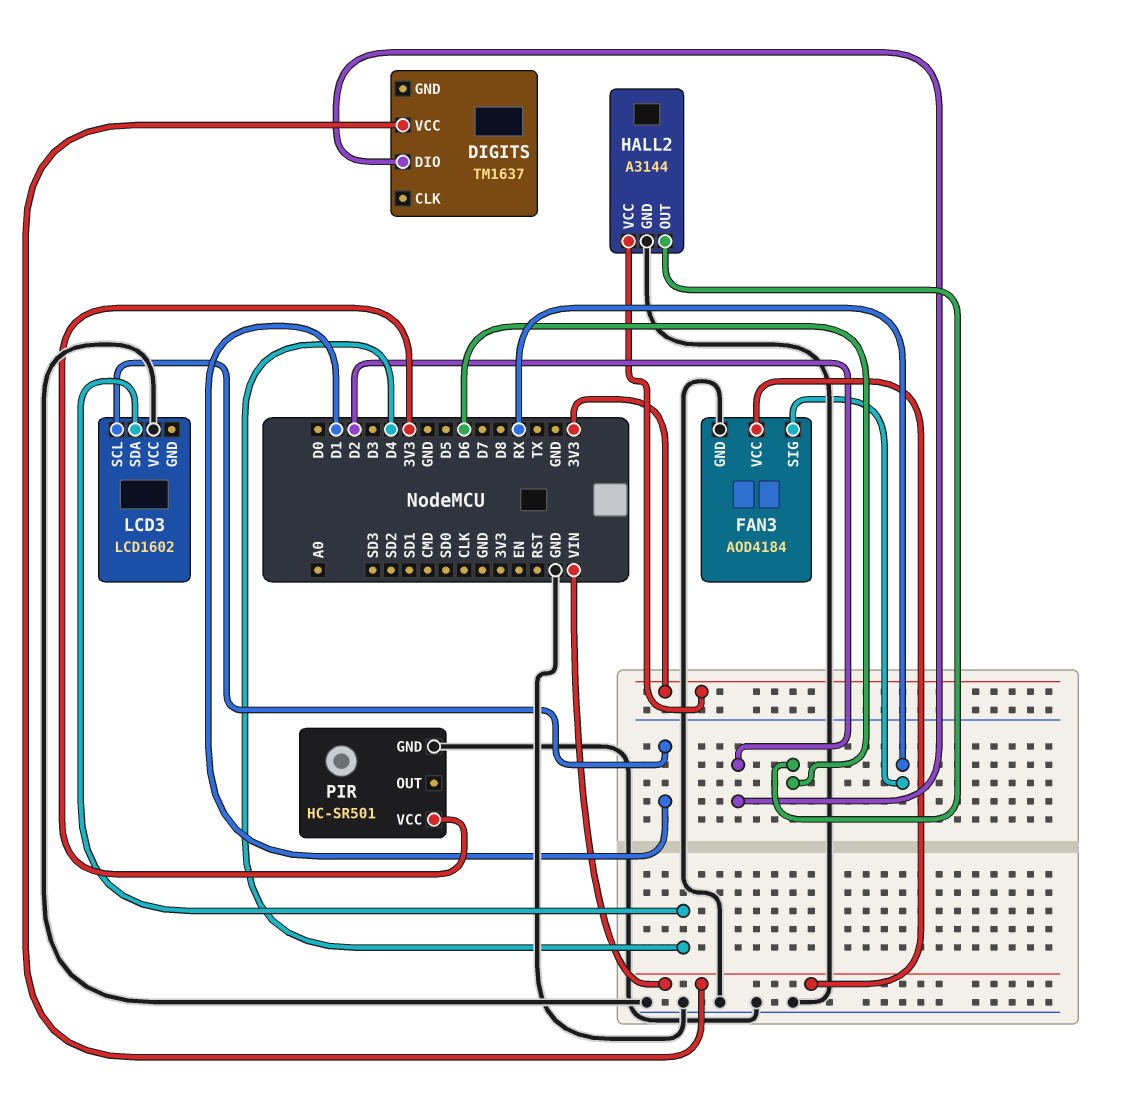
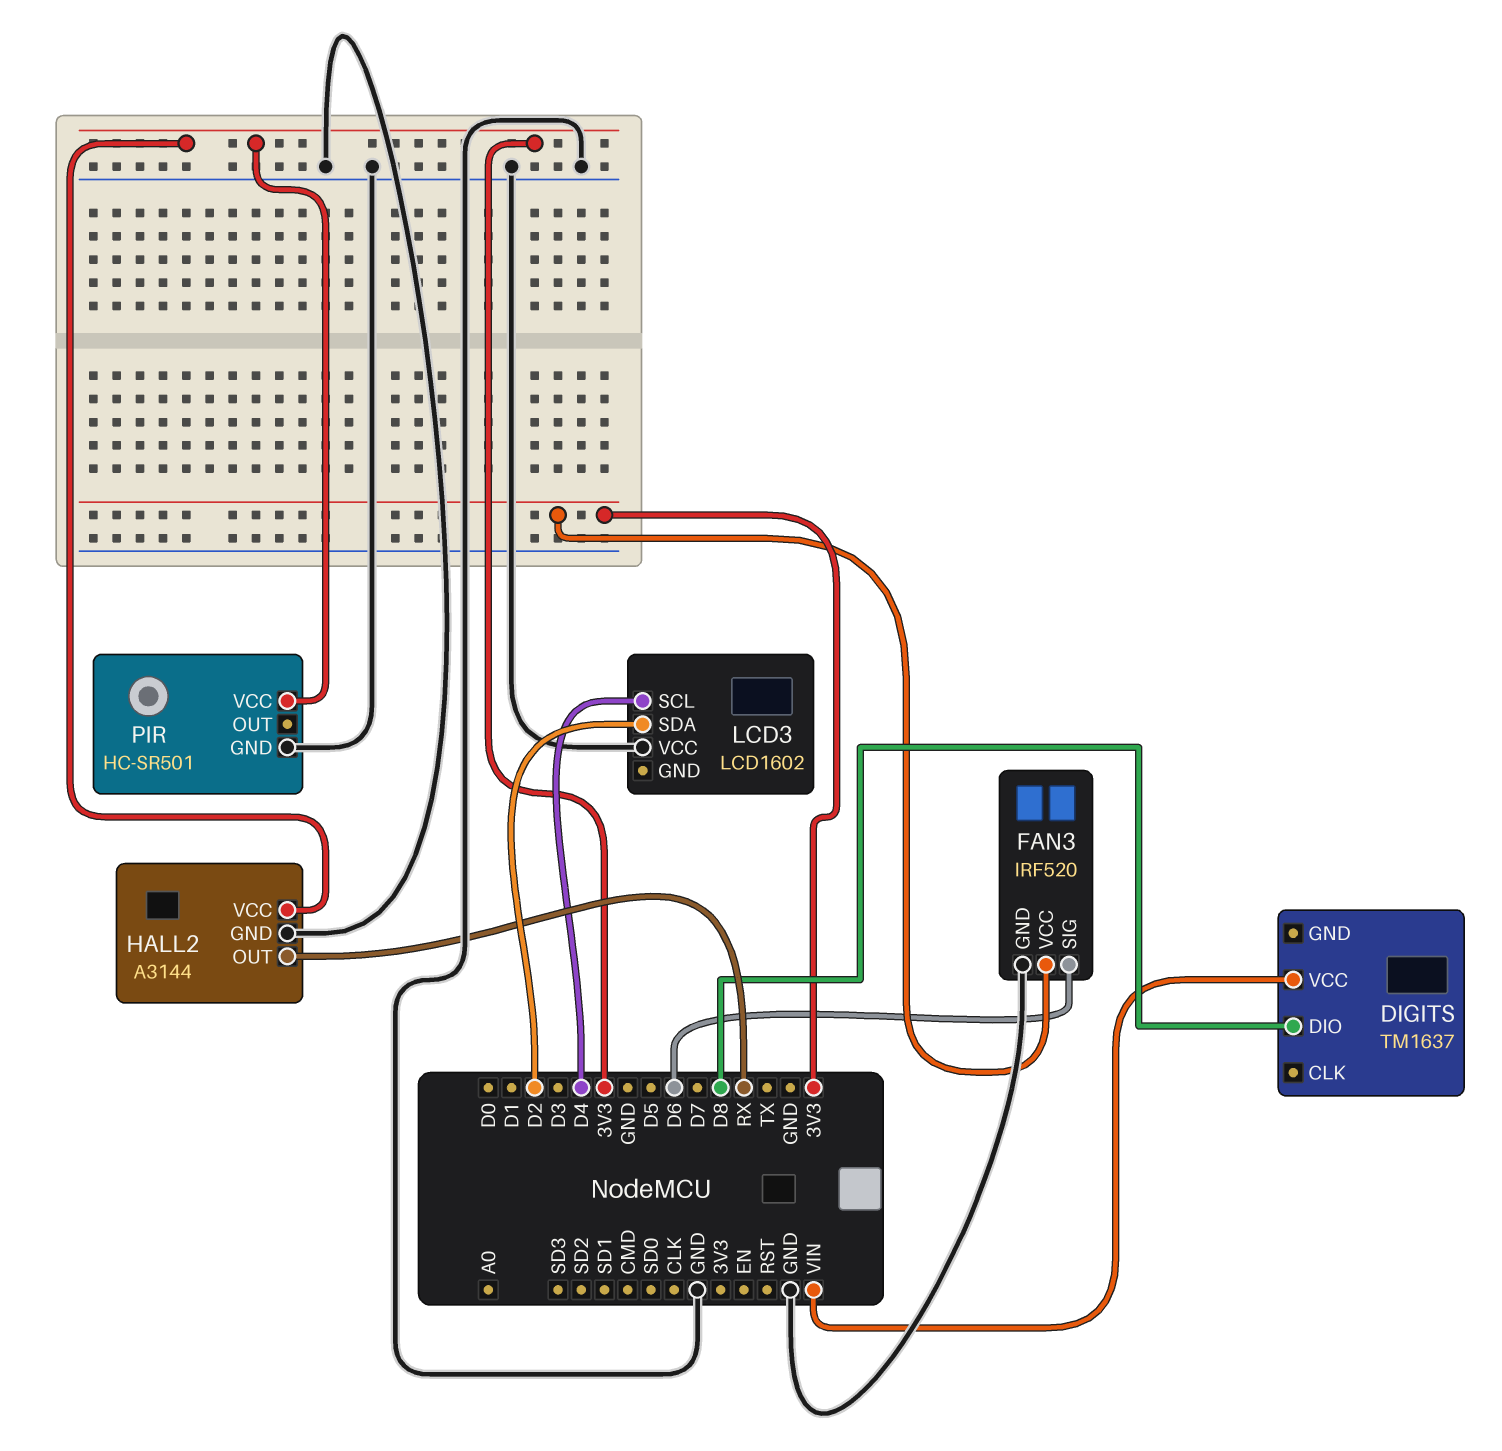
DIGITS pin DIO: D2 -> D8
FAN3: AOD4184 -> IRF520
FAN3 pin SIG: RX -> D6
FAN3 pin VCC: VIN -> 3V3
HALL2 pin OUT: D6 -> RX
LCD3 pin SCL: D1 -> D4
LCD3 pin SDA: D4 -> D2

